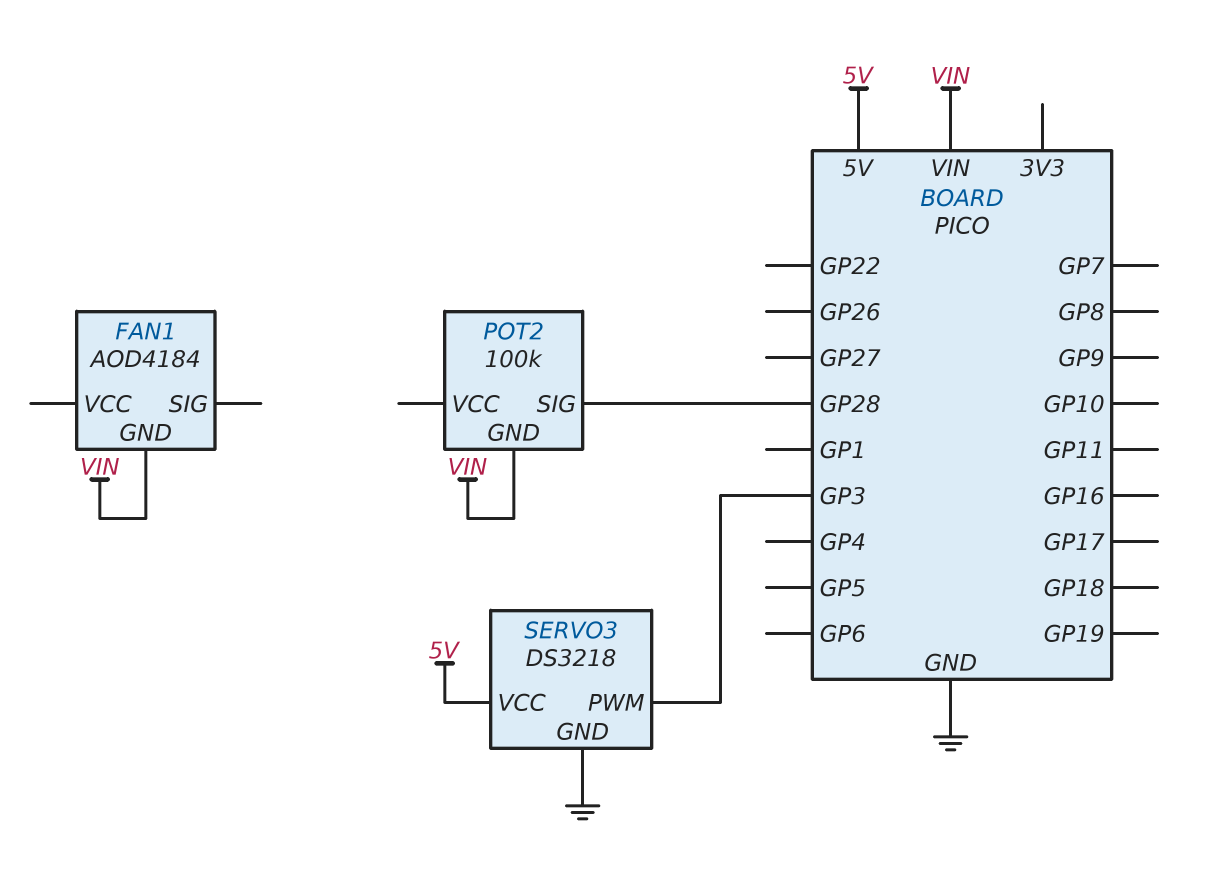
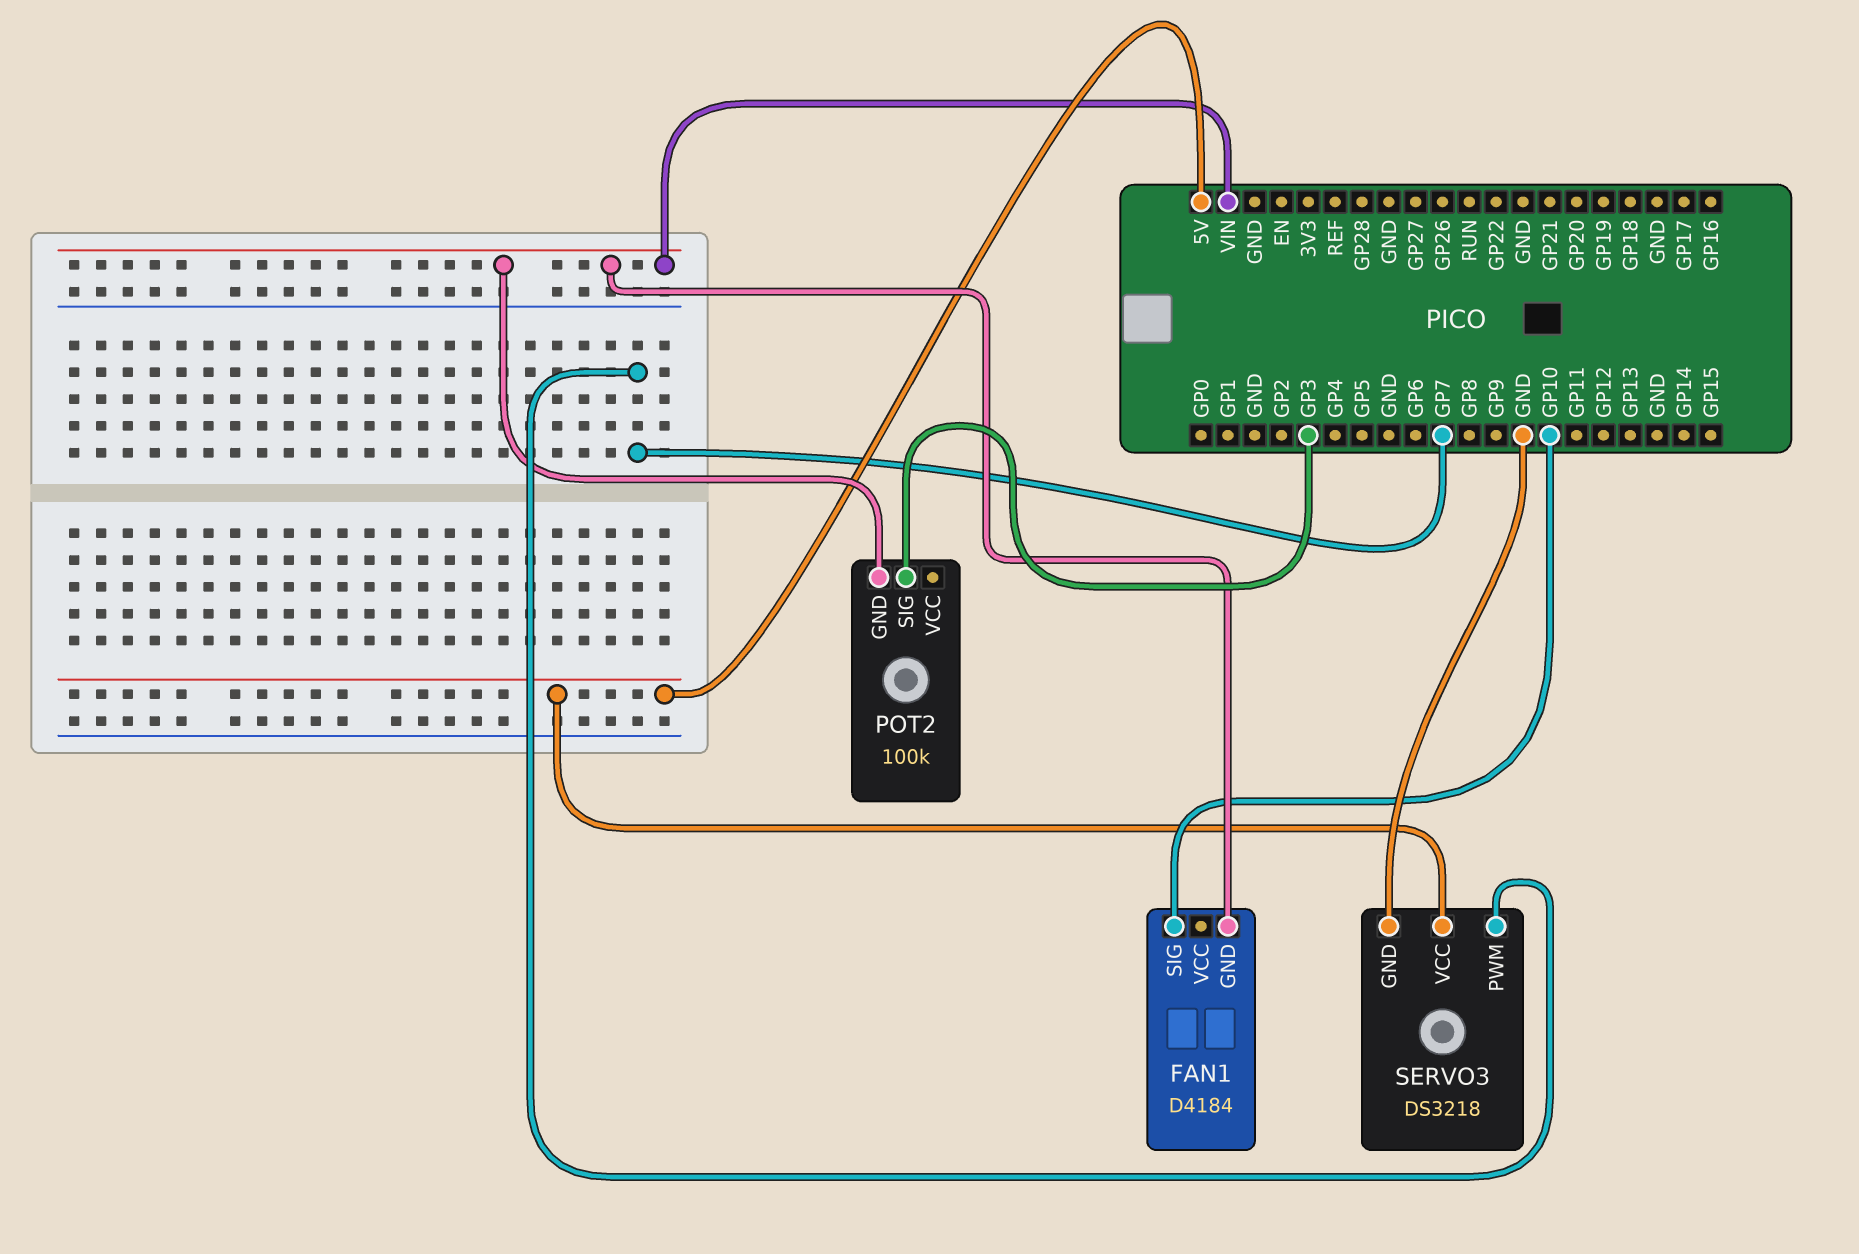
FAN1: AOD4184 -> D4184
FAN1 pin SIG: none -> GP10
POT2 pin SIG: GP28 -> GP3
SERVO3 pin PWM: GP3 -> GP7

